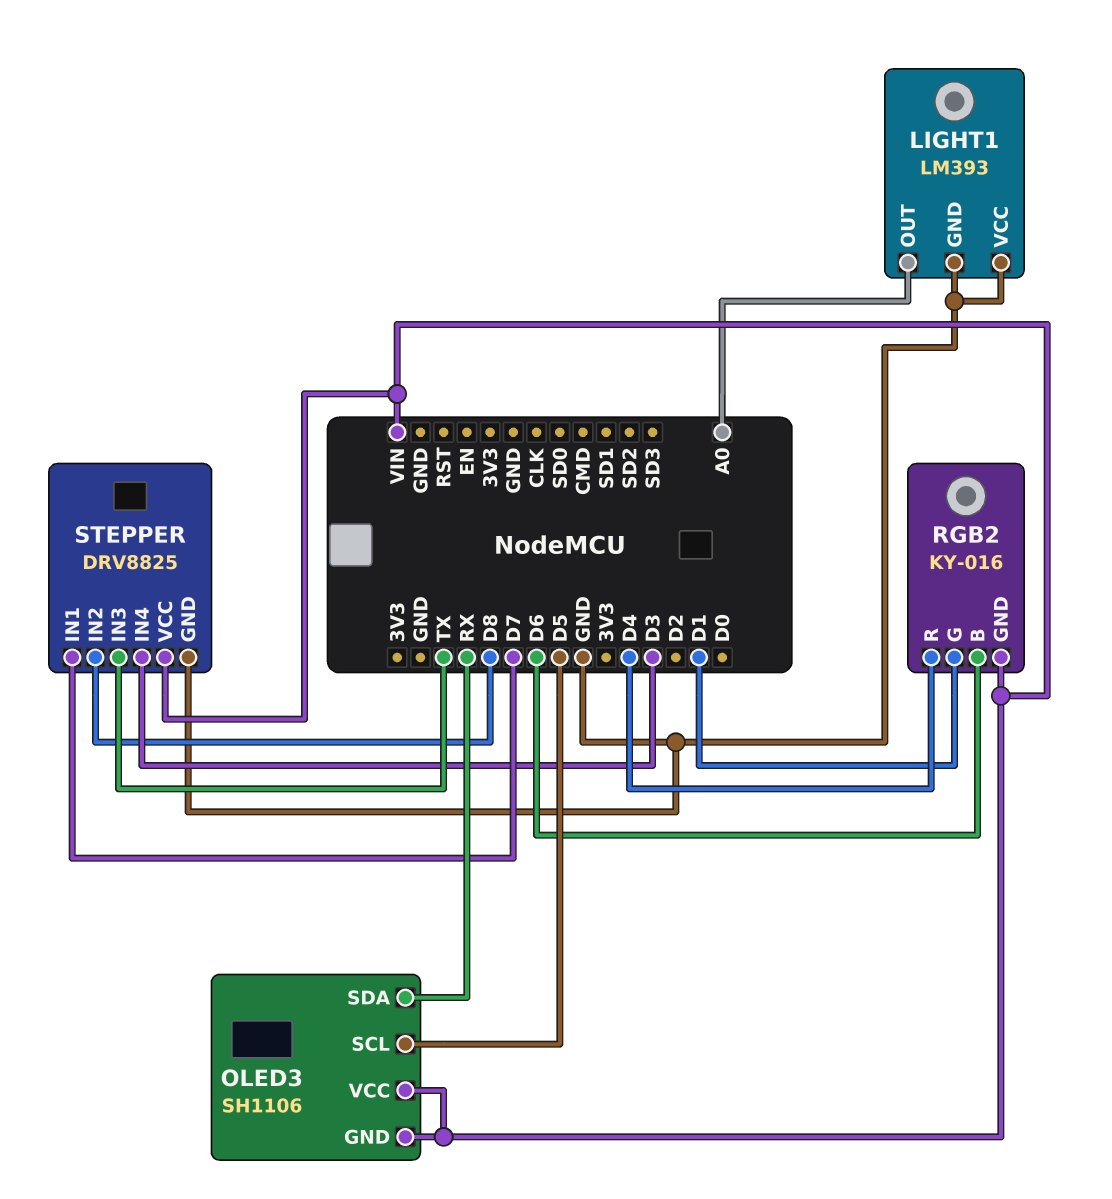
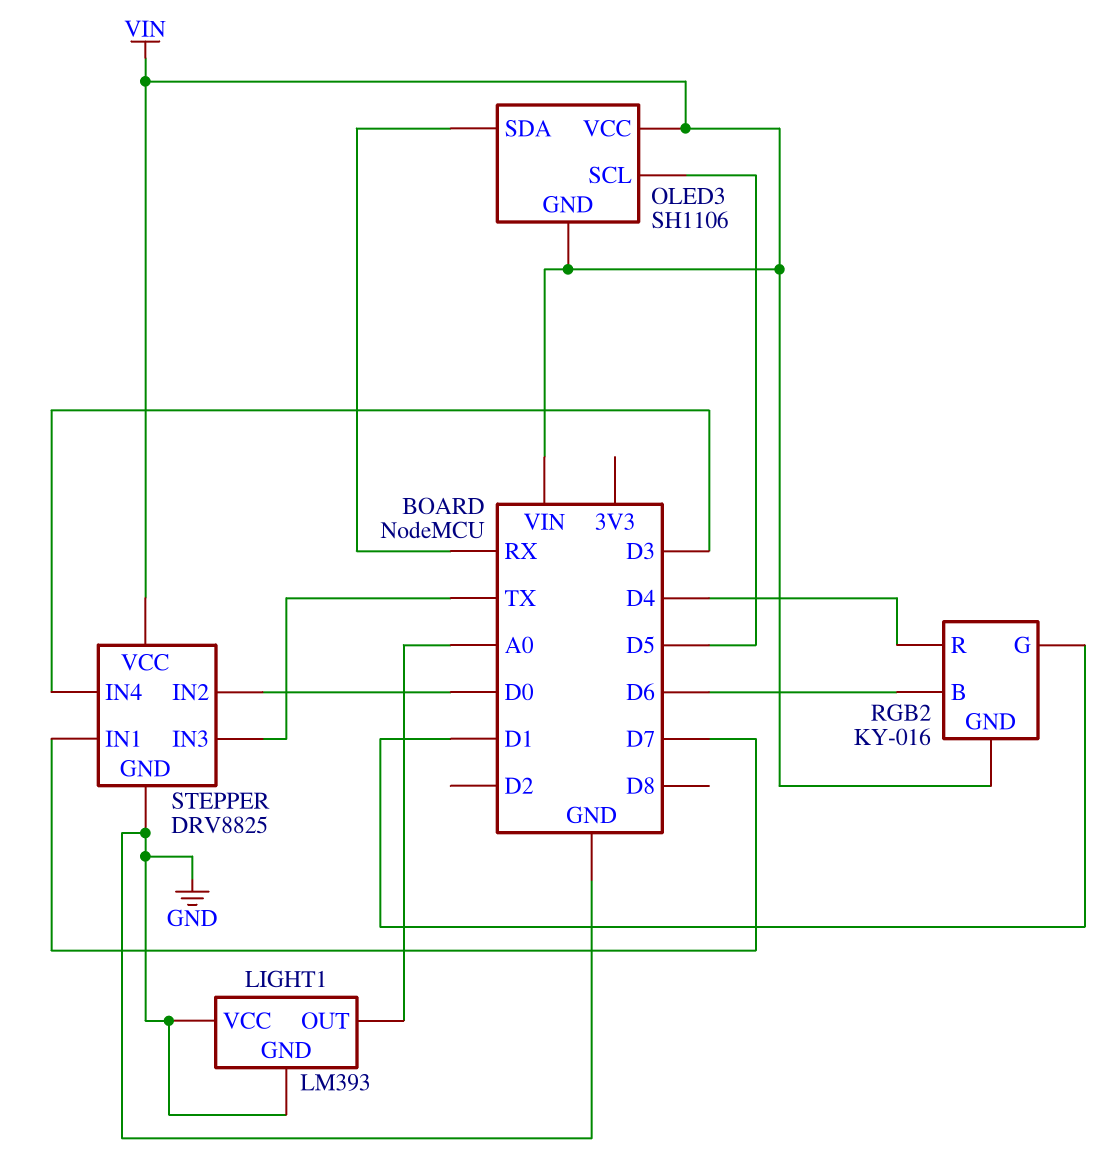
STEPPER pin IN2: D8 -> D0

